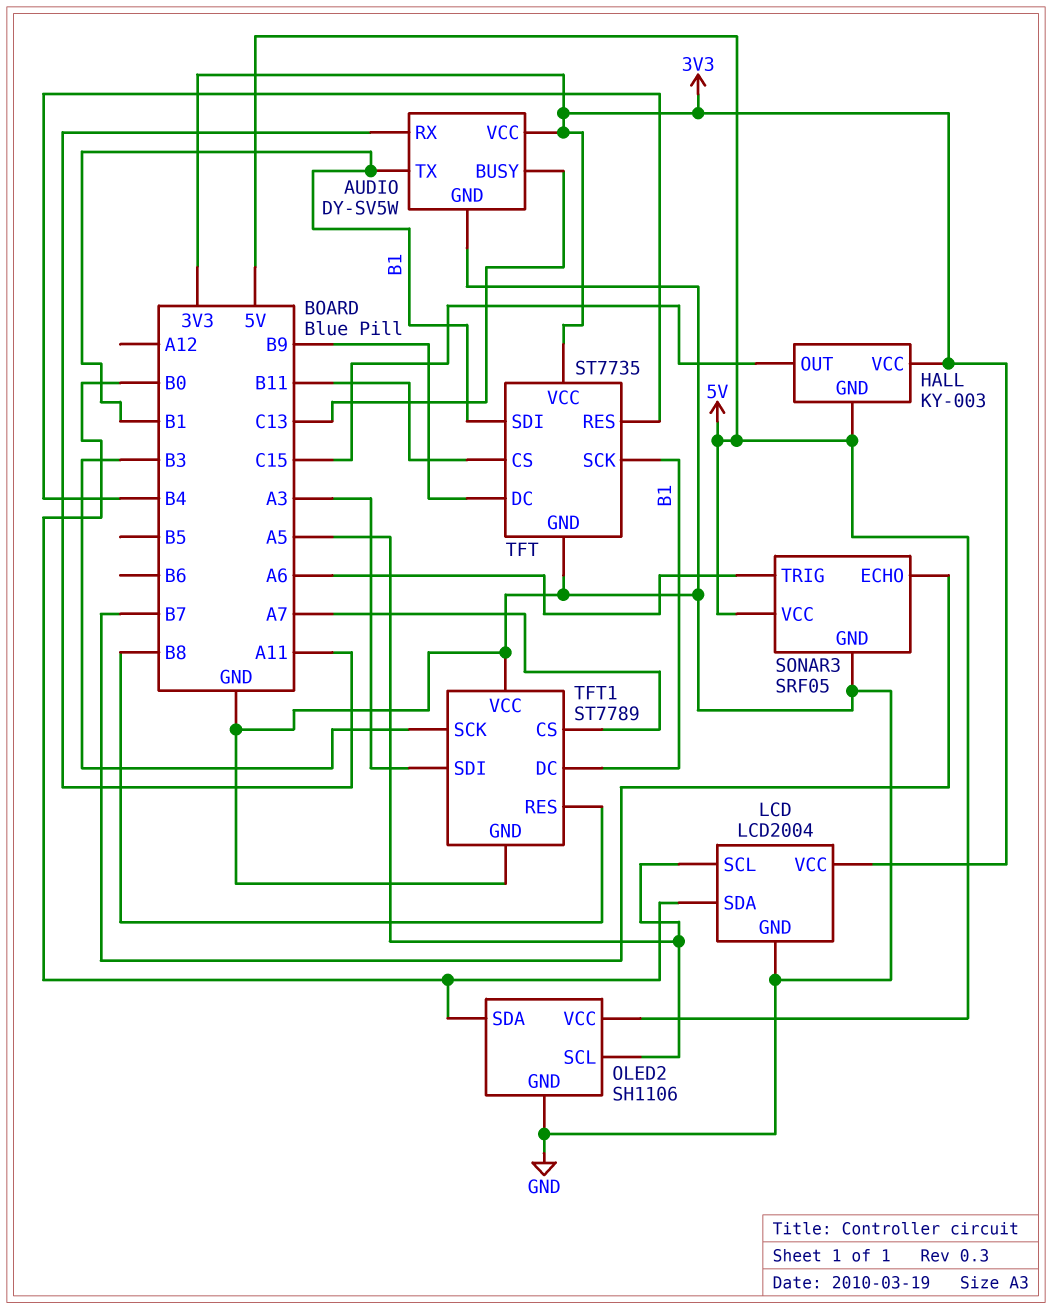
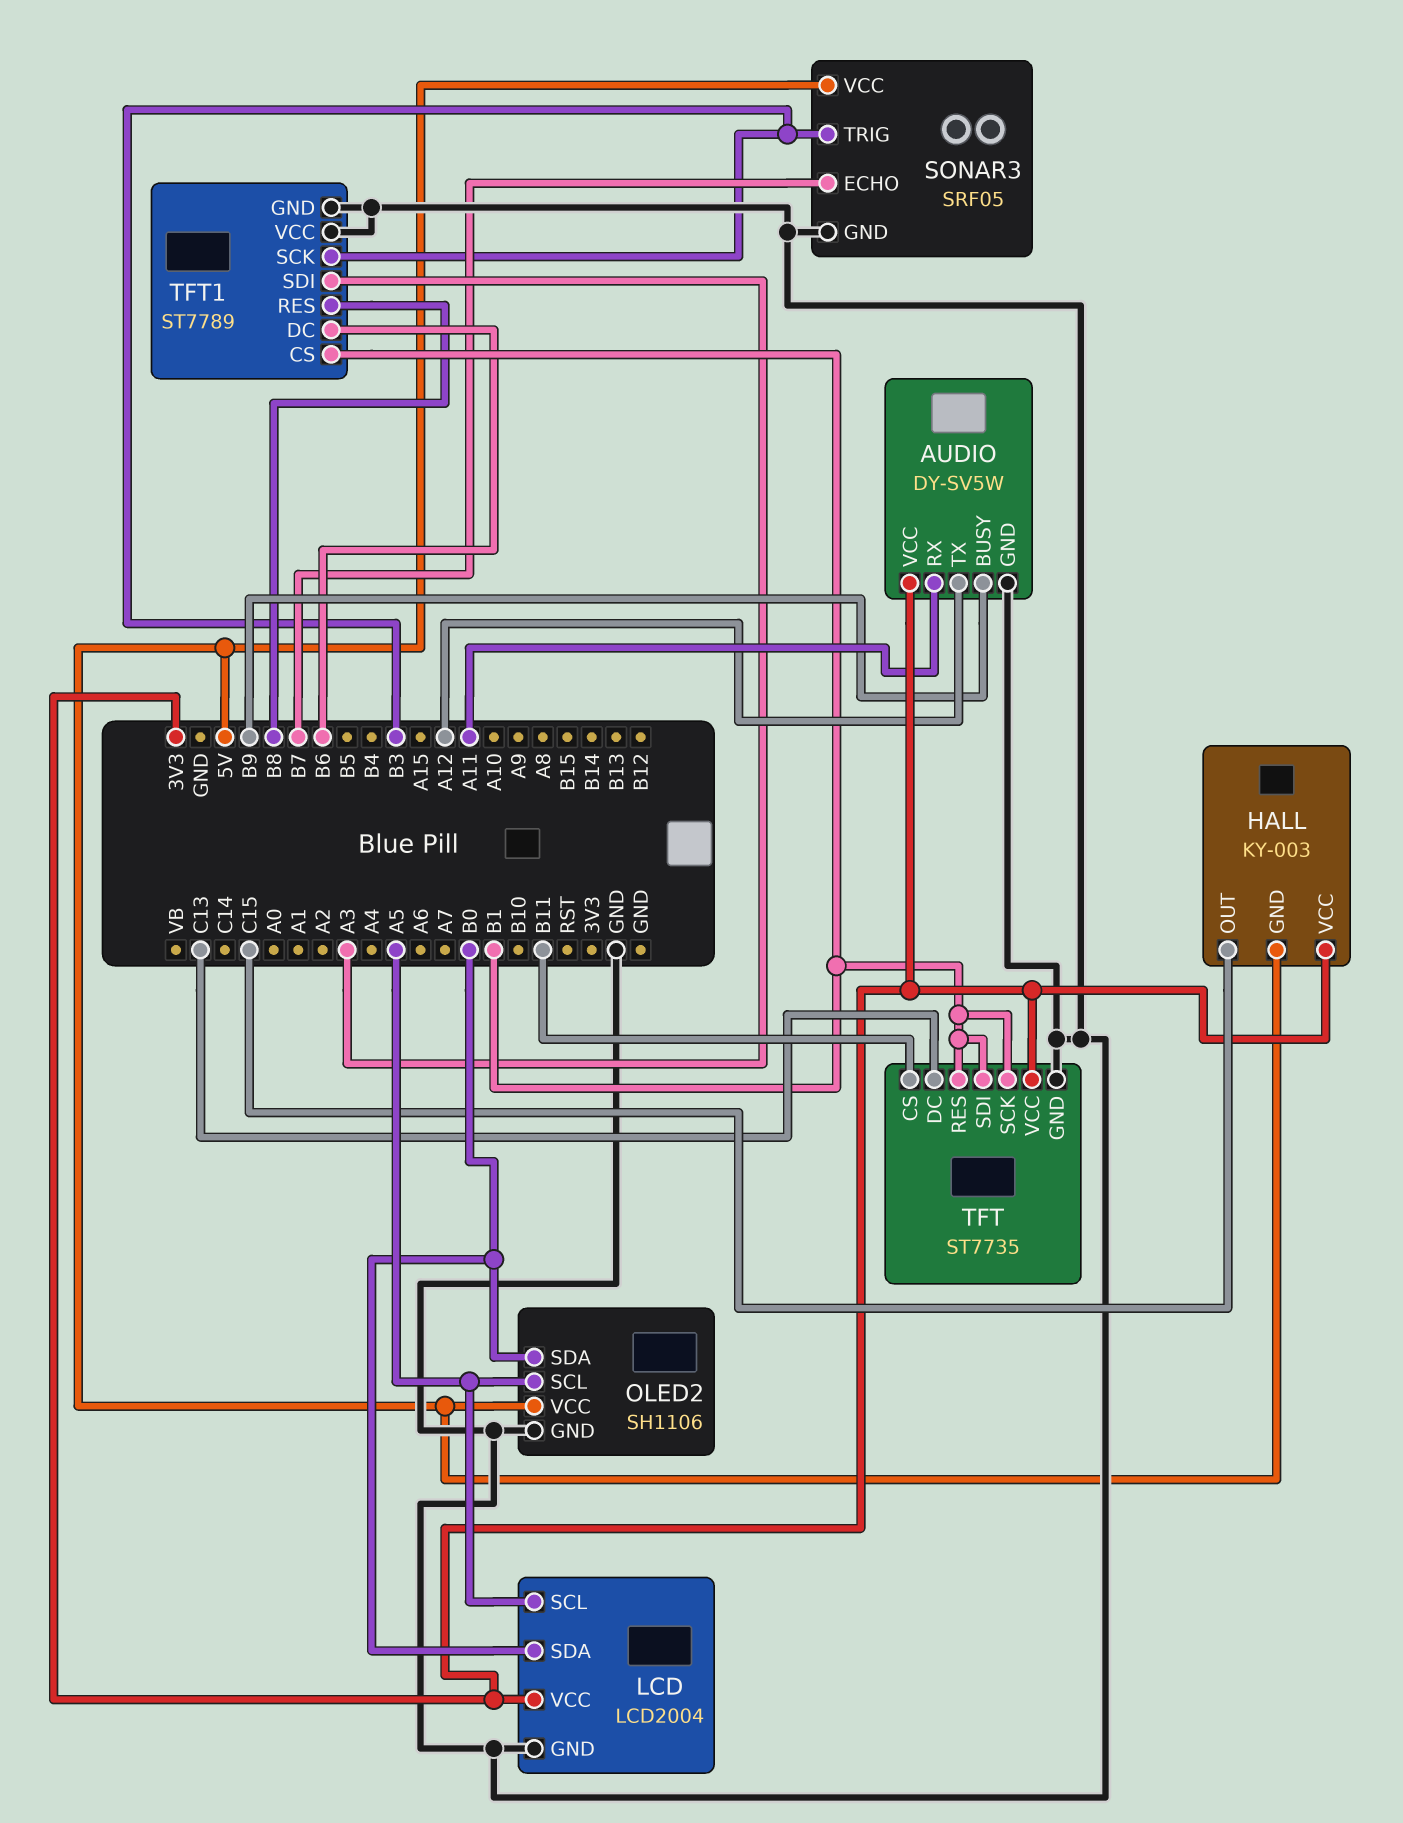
AUDIO pin BUSY: C13 -> B9
AUDIO pin TX: B1 -> A12
SONAR3 pin TRIG: A6 -> B3
TFT pin DC: B9 -> C13
TFT pin RES: B4 -> B1
TFT1 pin CS: A7 -> B1
TFT1 pin DC: B1 -> B6

